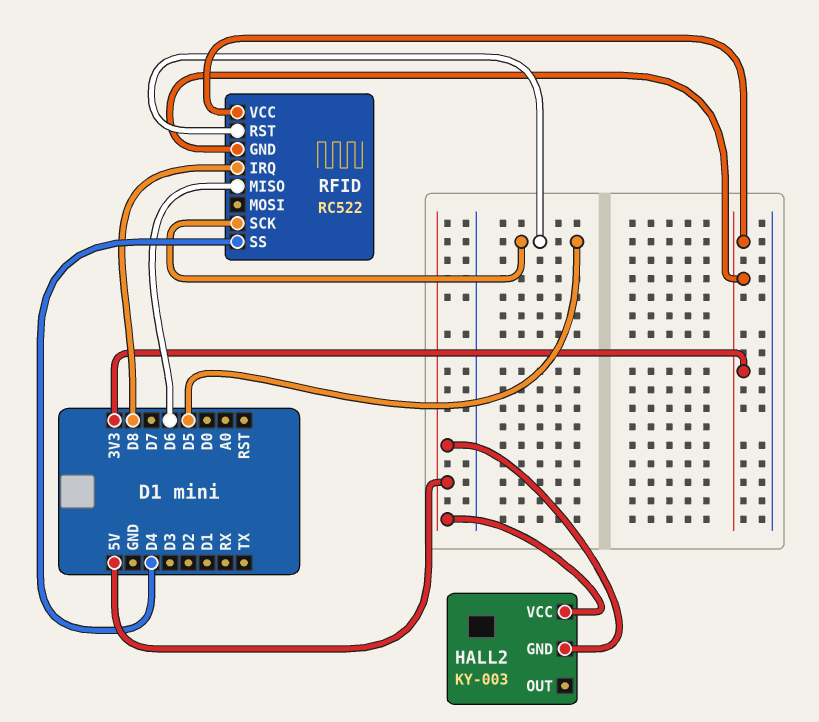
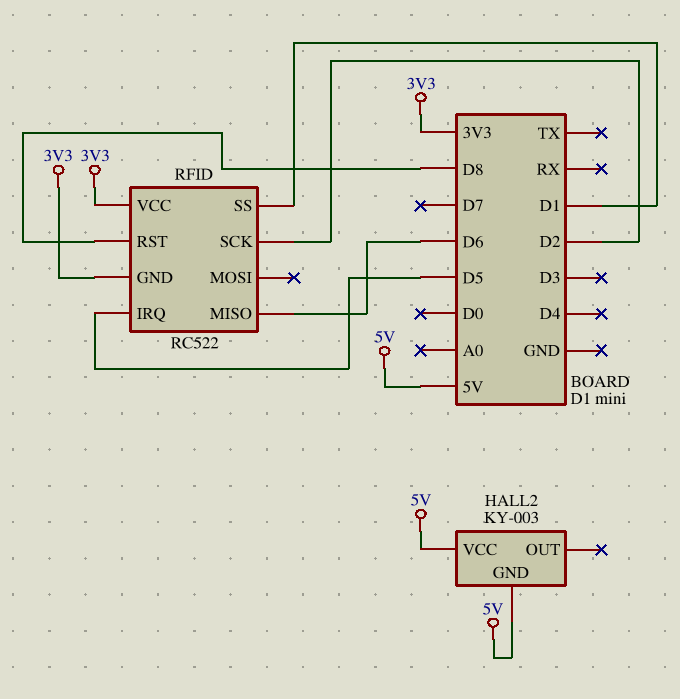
RFID pin IRQ: D8 -> D5
RFID pin RST: D5 -> D8
RFID pin SCK: D5 -> D2
RFID pin SS: D4 -> D1

